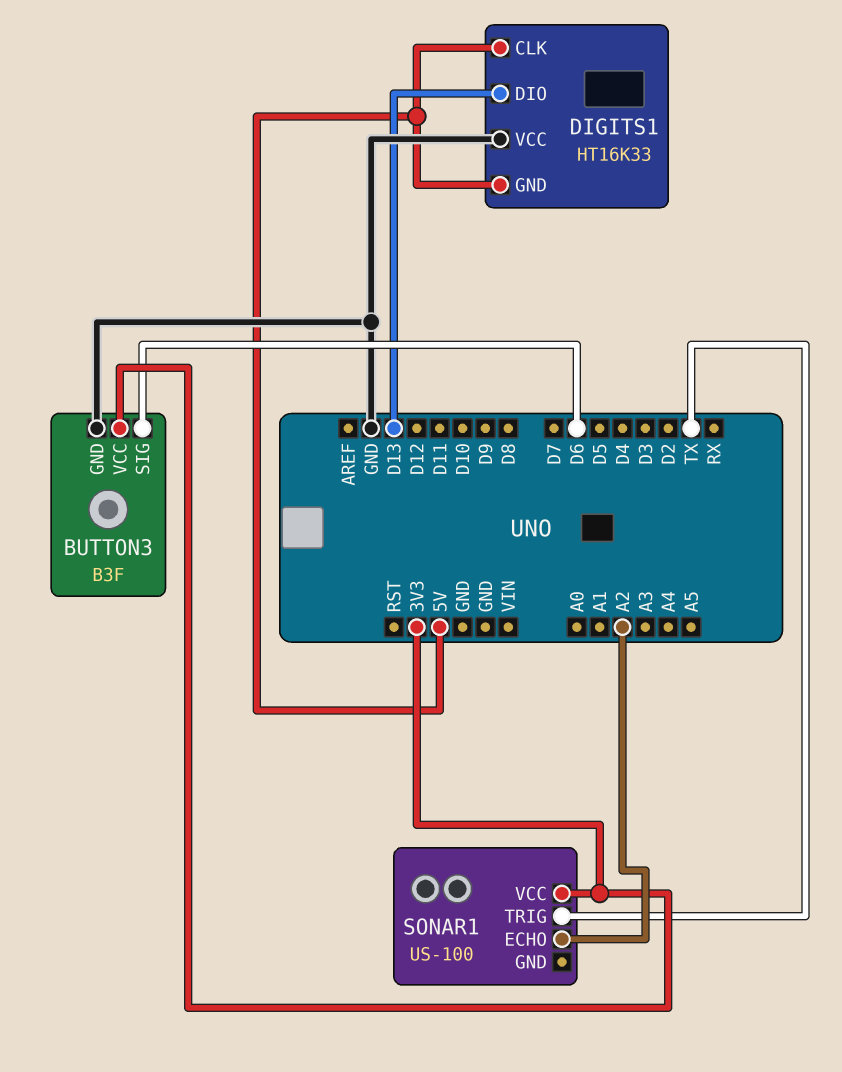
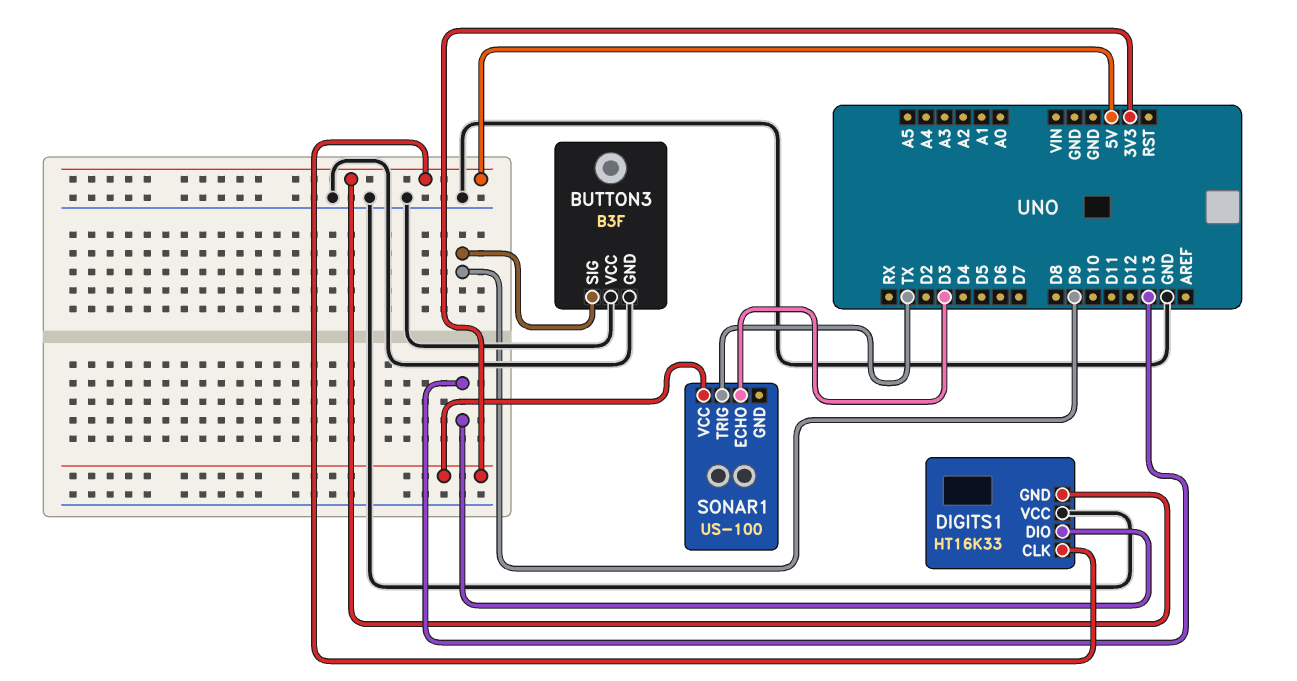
BUTTON3 pin SIG: D6 -> D9
BUTTON3 pin VCC: 3V3 -> GND
SONAR1 pin ECHO: A2 -> D3

